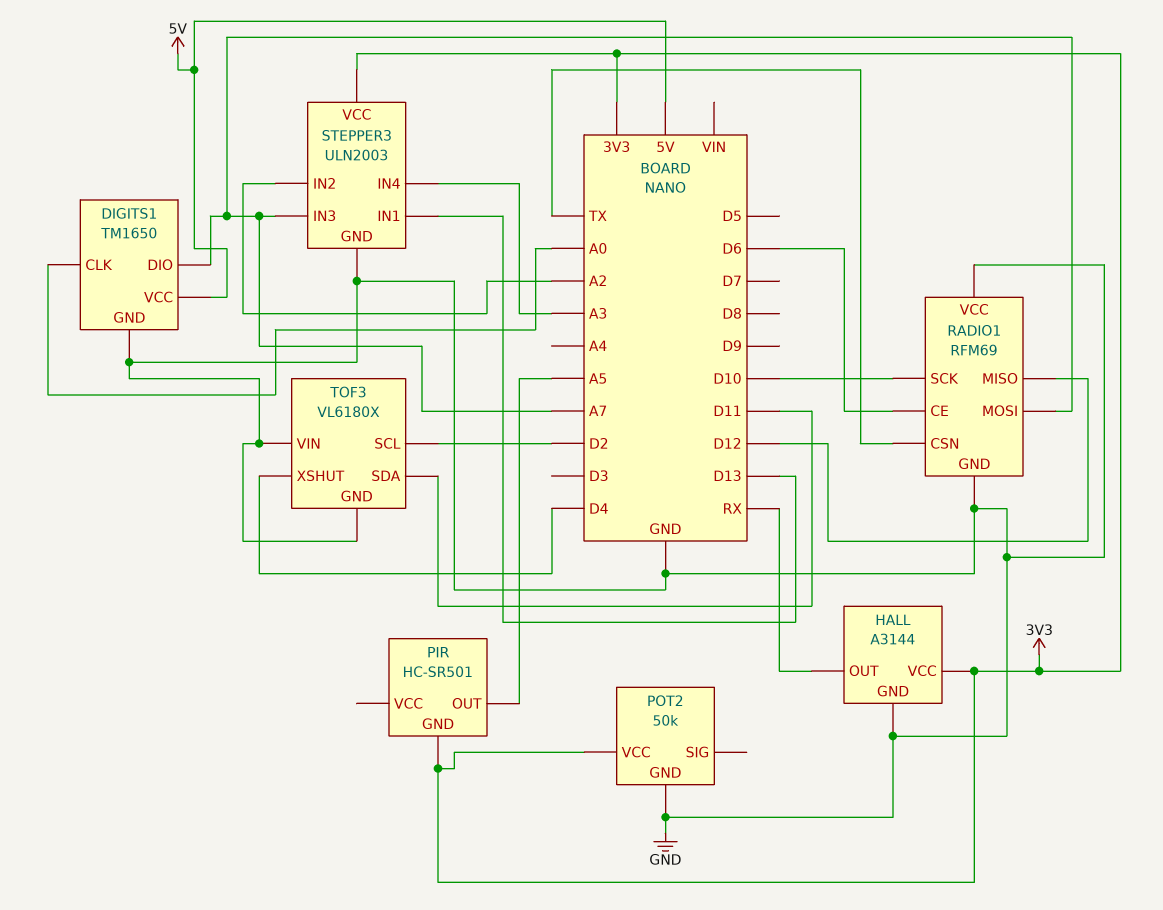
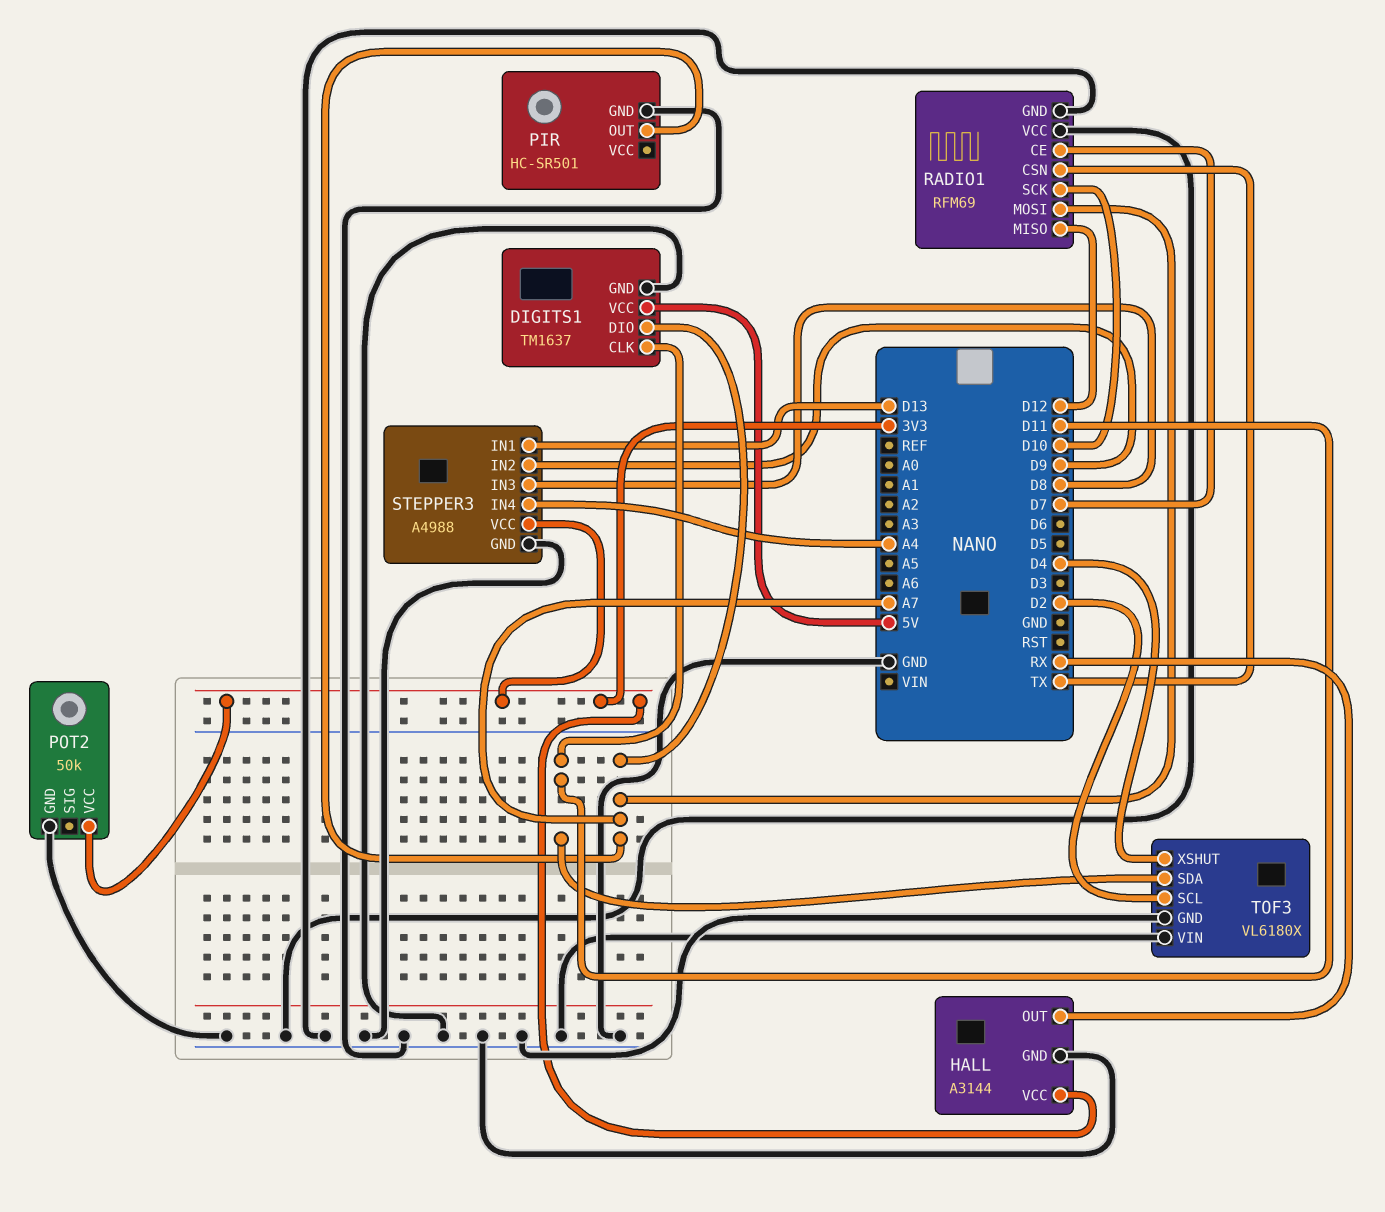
DIGITS1: TM1650 -> TM1637
DIGITS1 pin CLK: A0 -> D11
PIR pin GND: 3V3 -> GND
PIR pin OUT: A5 -> A7
RADIO1 pin CE: D6 -> D7
STEPPER3: ULN2003 -> A4988
STEPPER3 pin IN2: A2 -> D9
STEPPER3 pin IN3: A7 -> D8
STEPPER3 pin IN4: A3 -> A4

